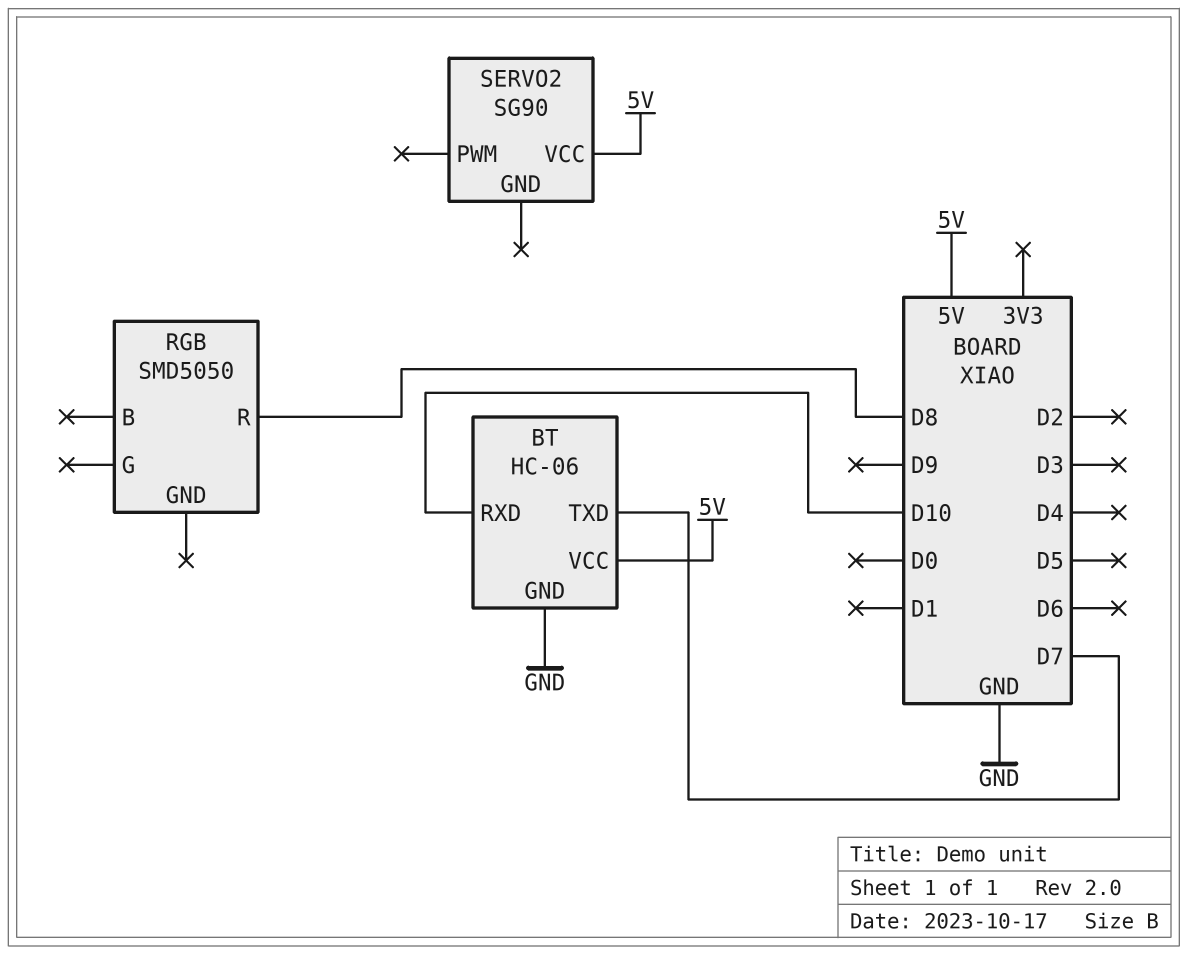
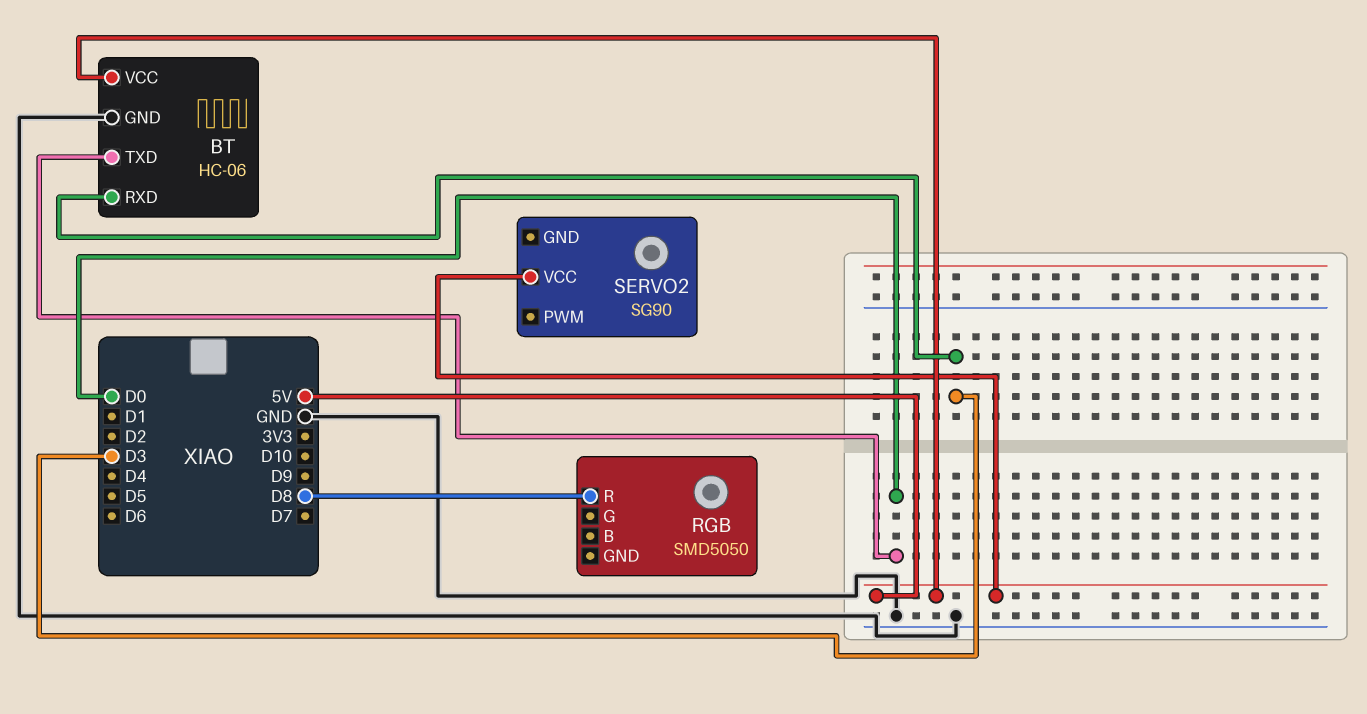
BT pin RXD: D10 -> D3
BT pin TXD: D7 -> D0

